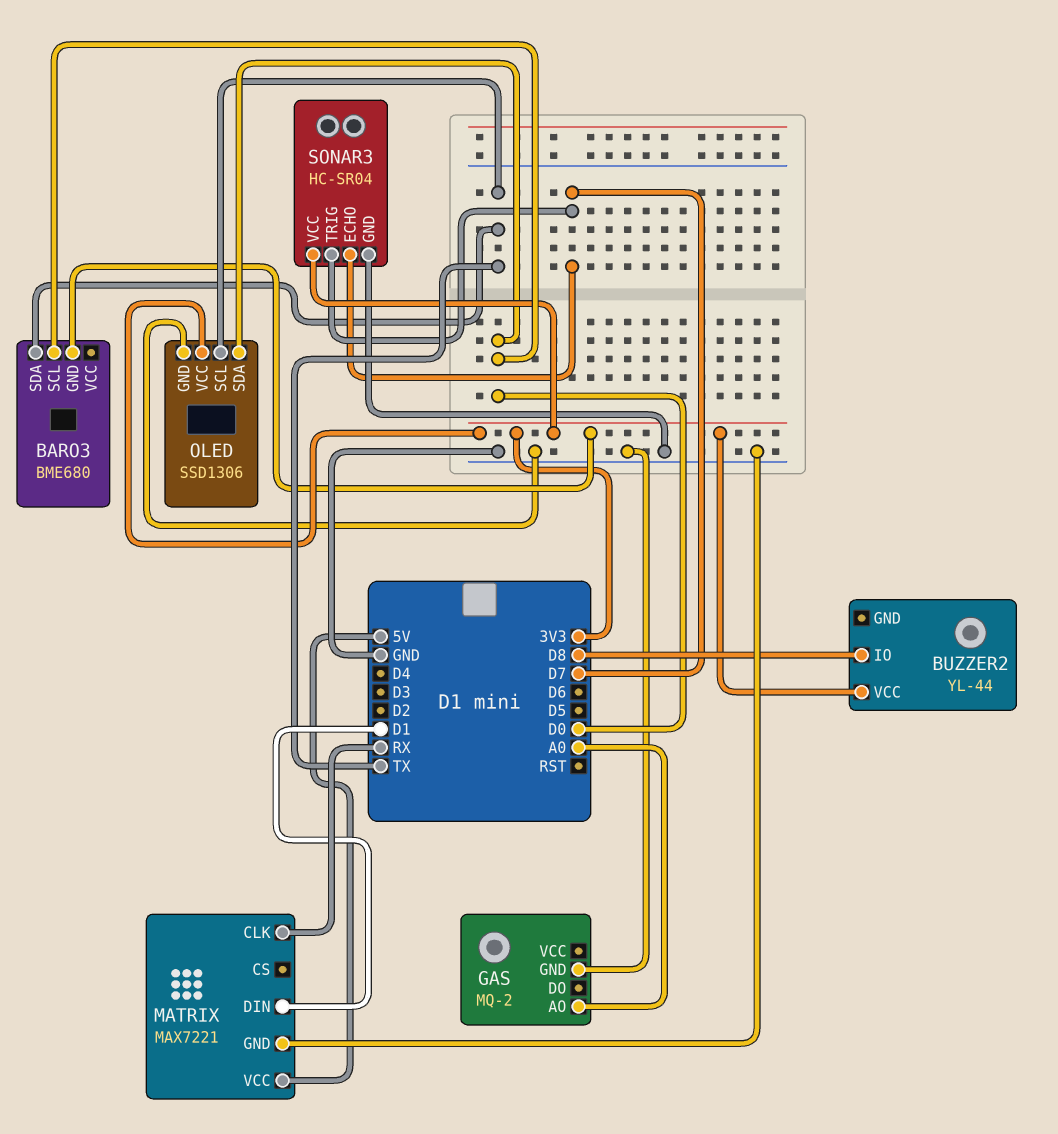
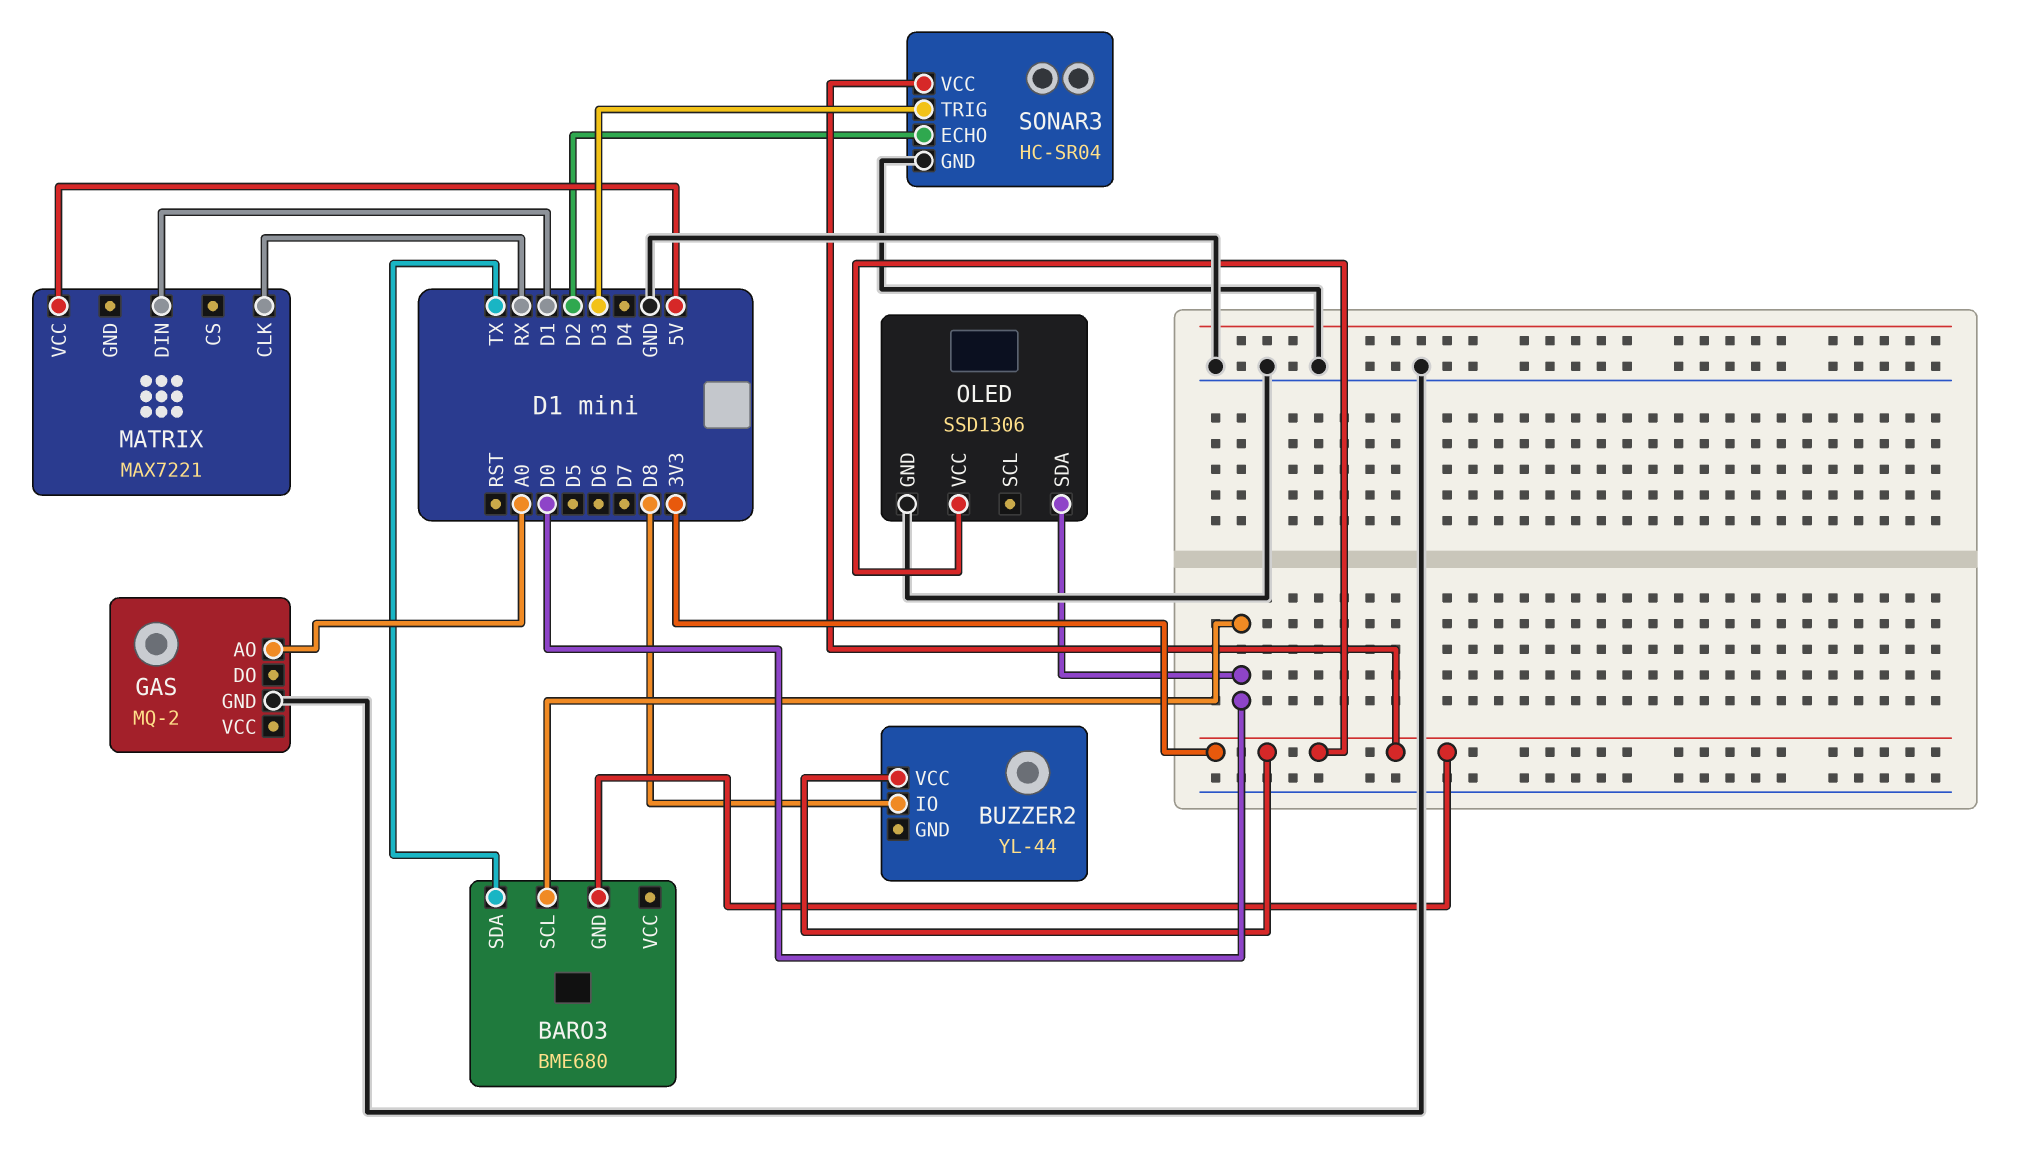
MATRIX pin GND: GND -> none
OLED pin SCL: TX -> none
SONAR3 pin ECHO: D7 -> D2
SONAR3 pin TRIG: D7 -> D3

